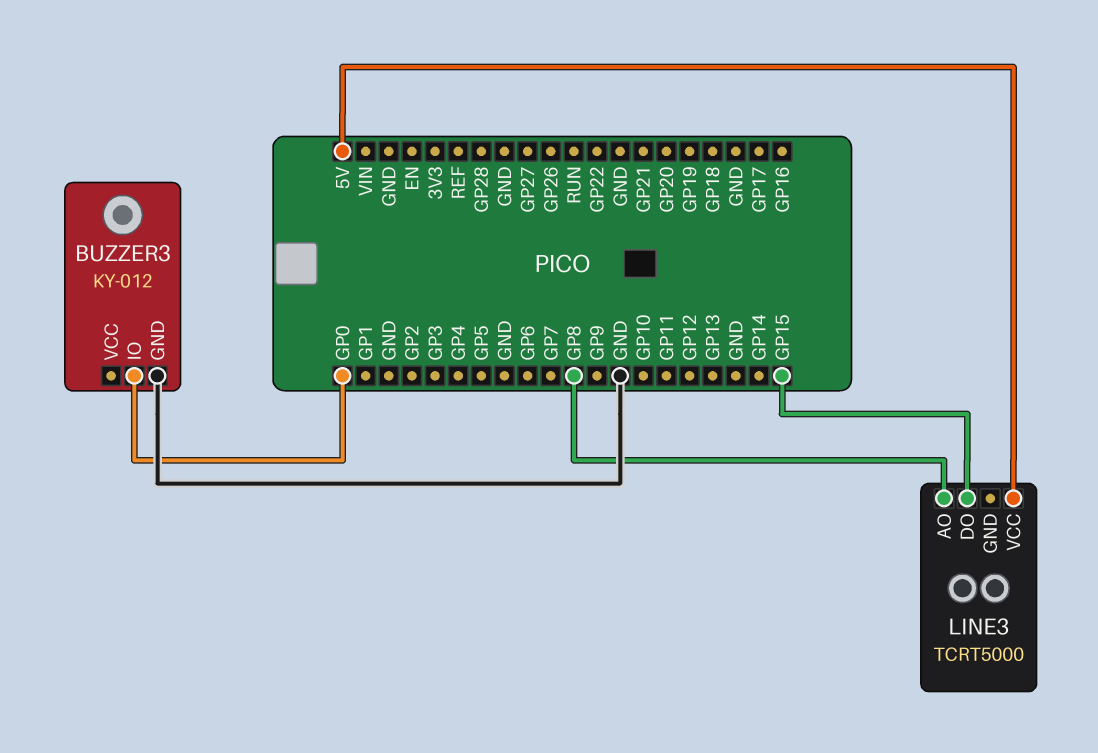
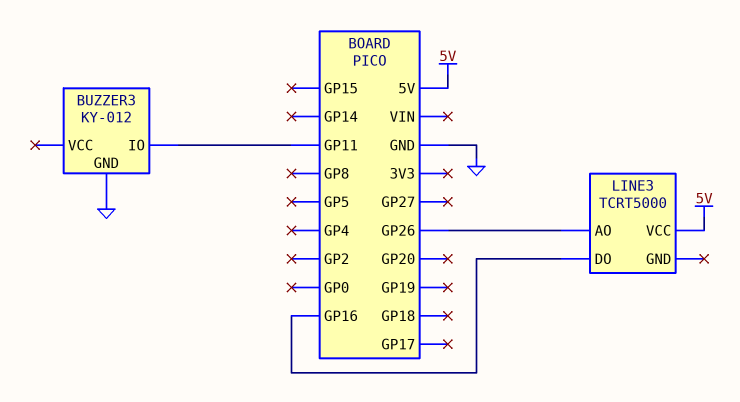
BUZZER3 pin IO: GP0 -> GP11
LINE3 pin AO: GP8 -> GP26
LINE3 pin DO: GP15 -> GP16

